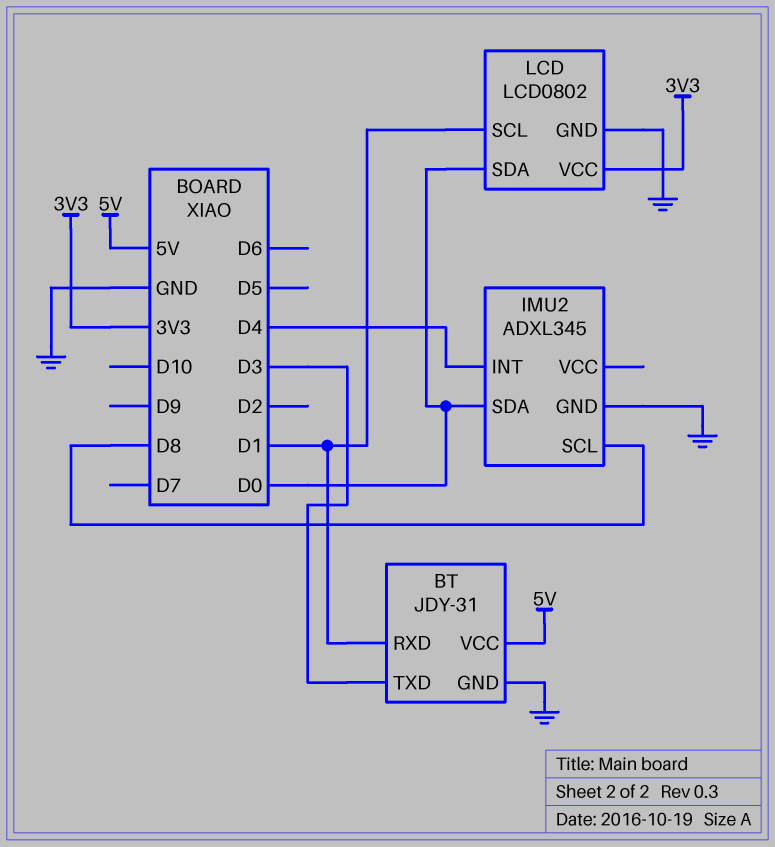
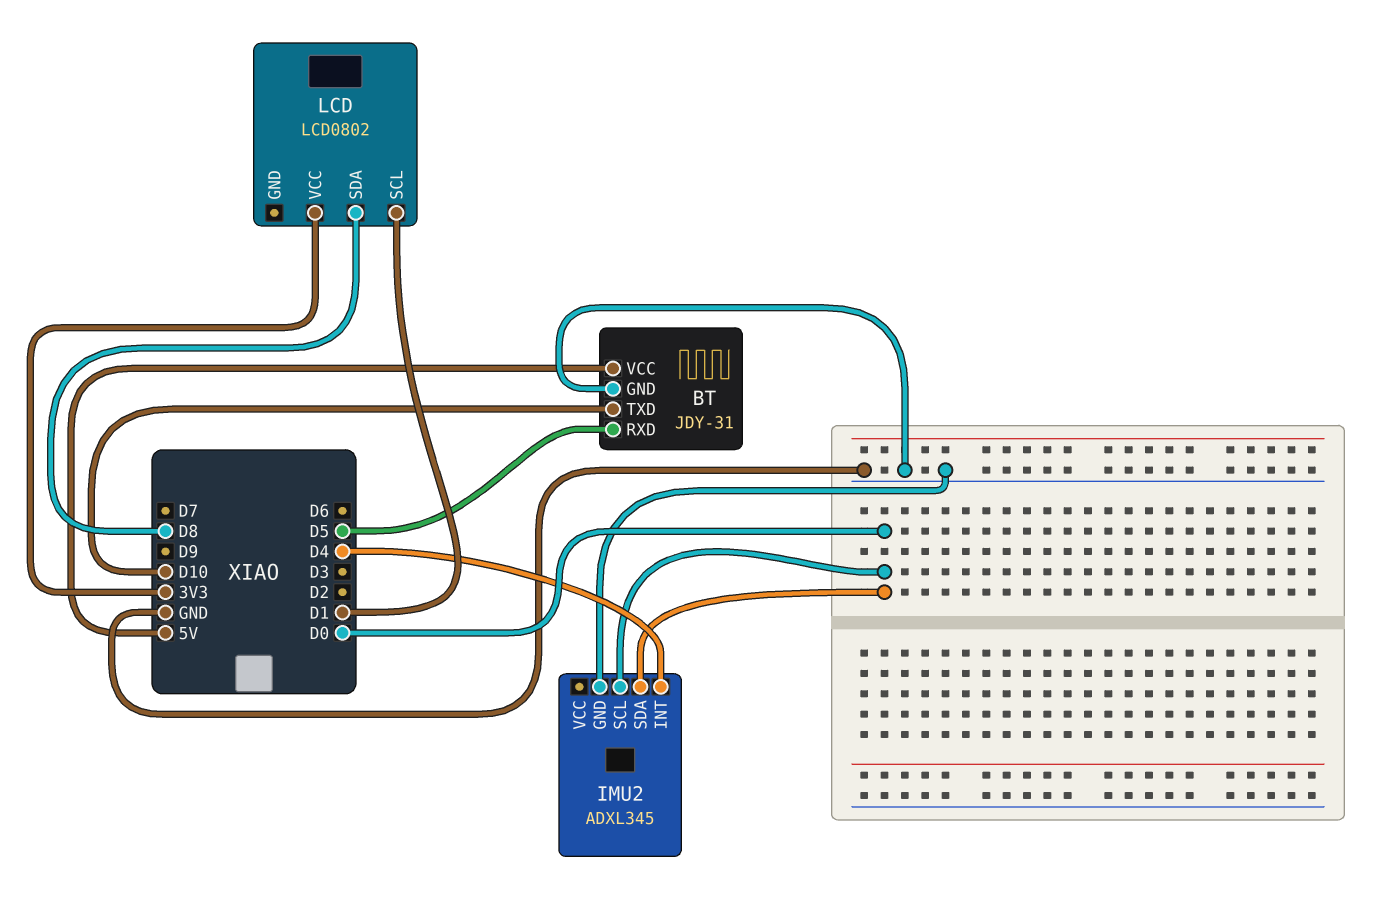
BT pin RXD: D1 -> D5
BT pin TXD: D3 -> D10
IMU2 pin SCL: D8 -> D0
LCD pin GND: GND -> none
LCD pin SDA: D0 -> D8

